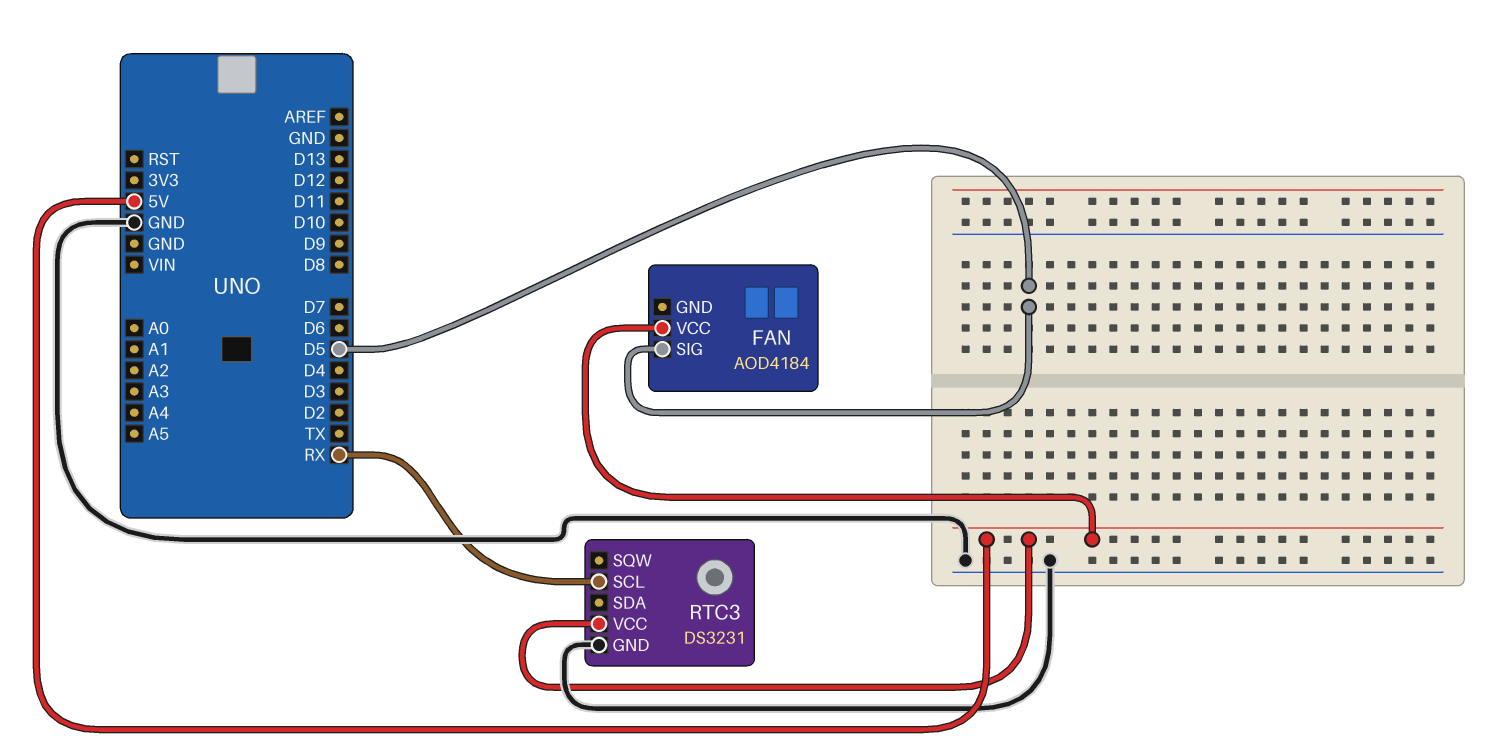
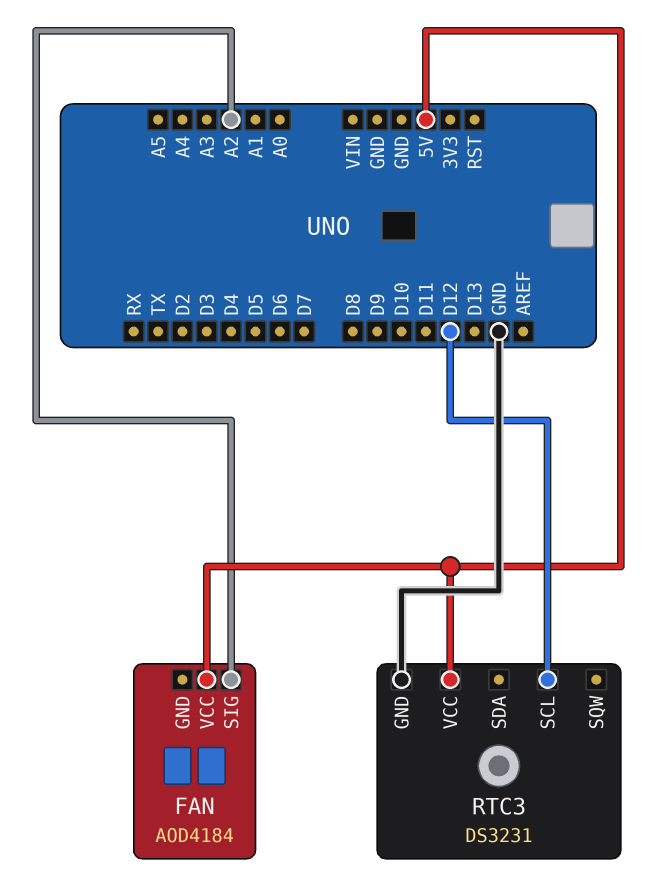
FAN pin SIG: D5 -> A2
RTC3 pin SCL: RX -> D12

